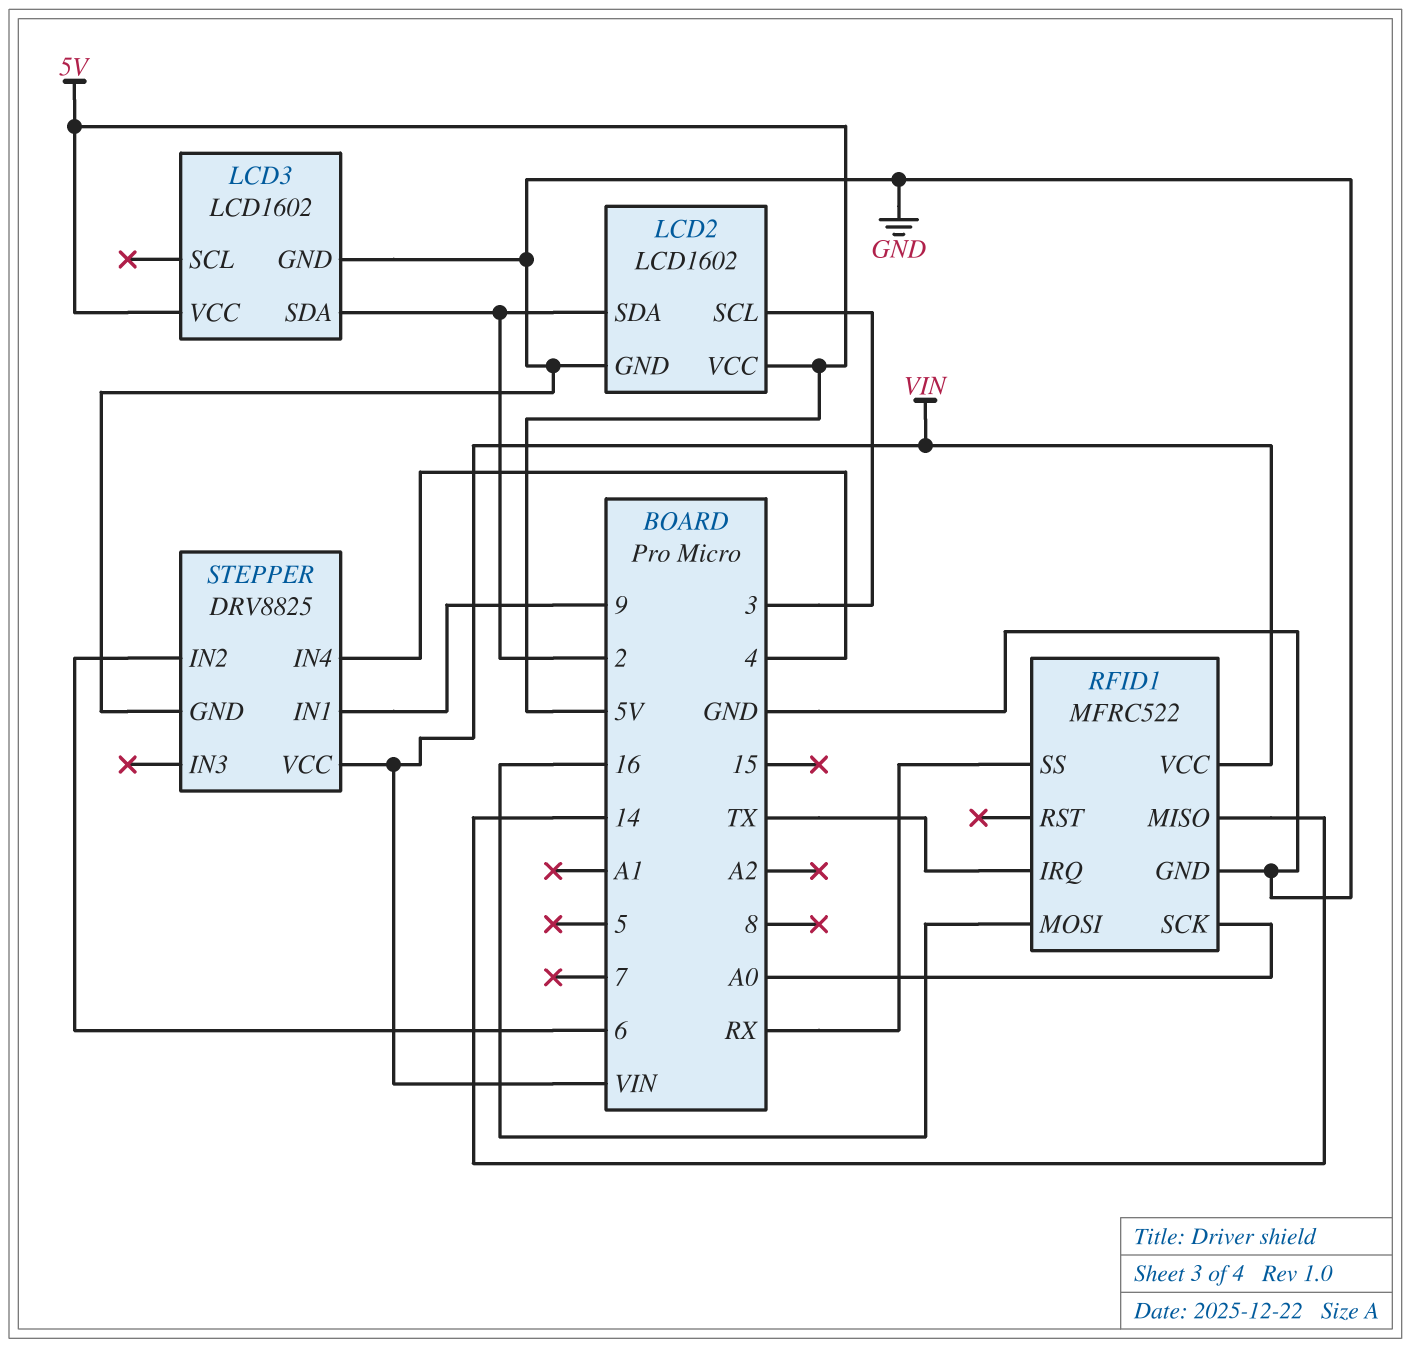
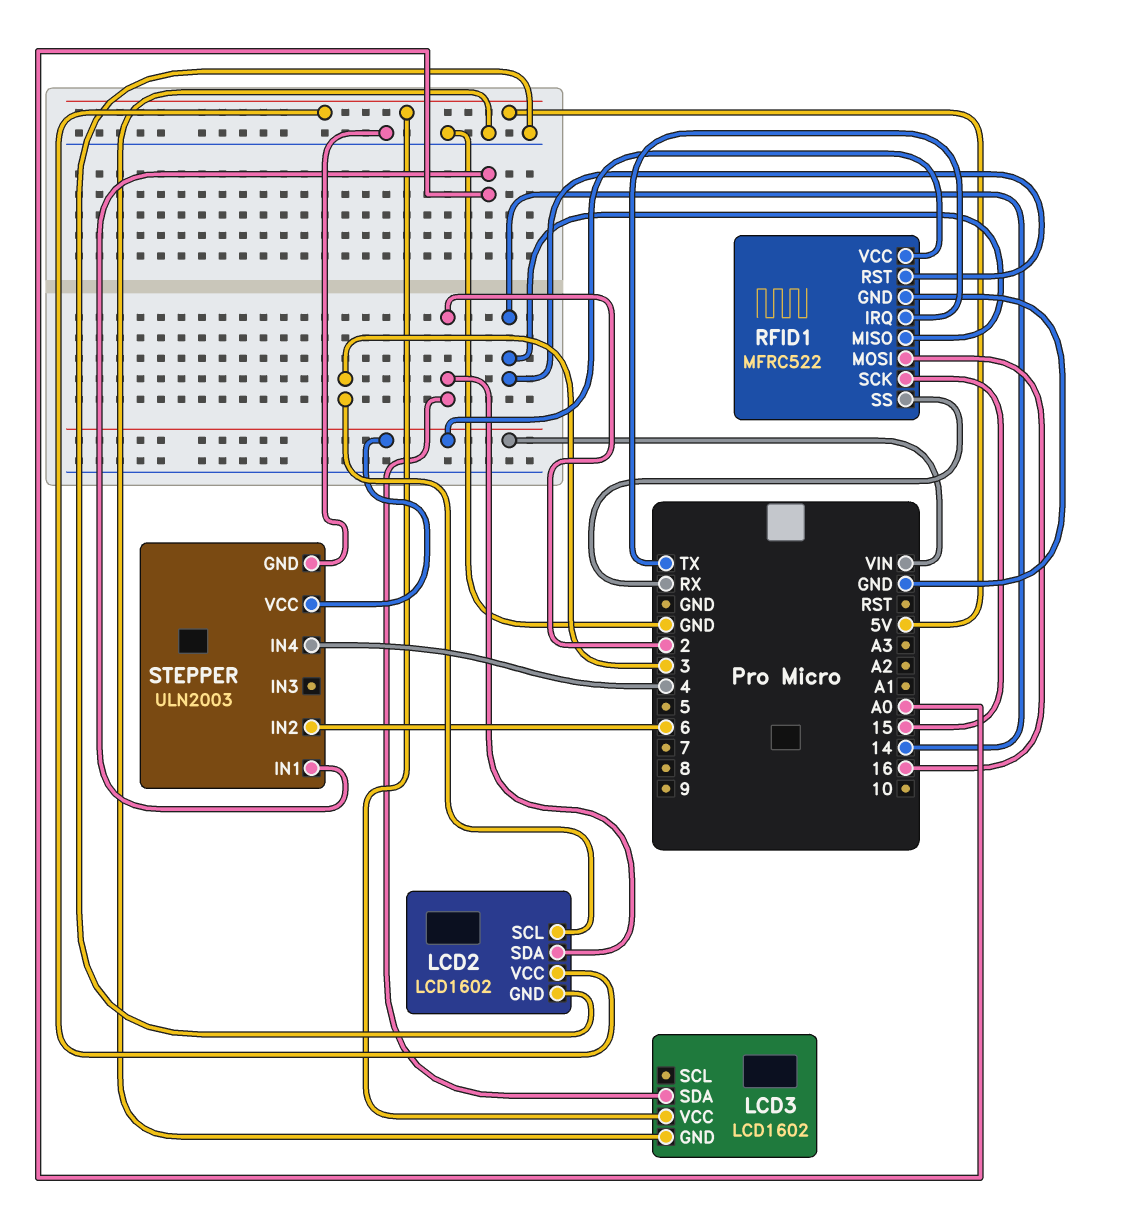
RFID1 pin RST: none -> 14
RFID1 pin SCK: A0 -> 15
STEPPER: DRV8825 -> ULN2003
STEPPER pin IN1: 9 -> A0

